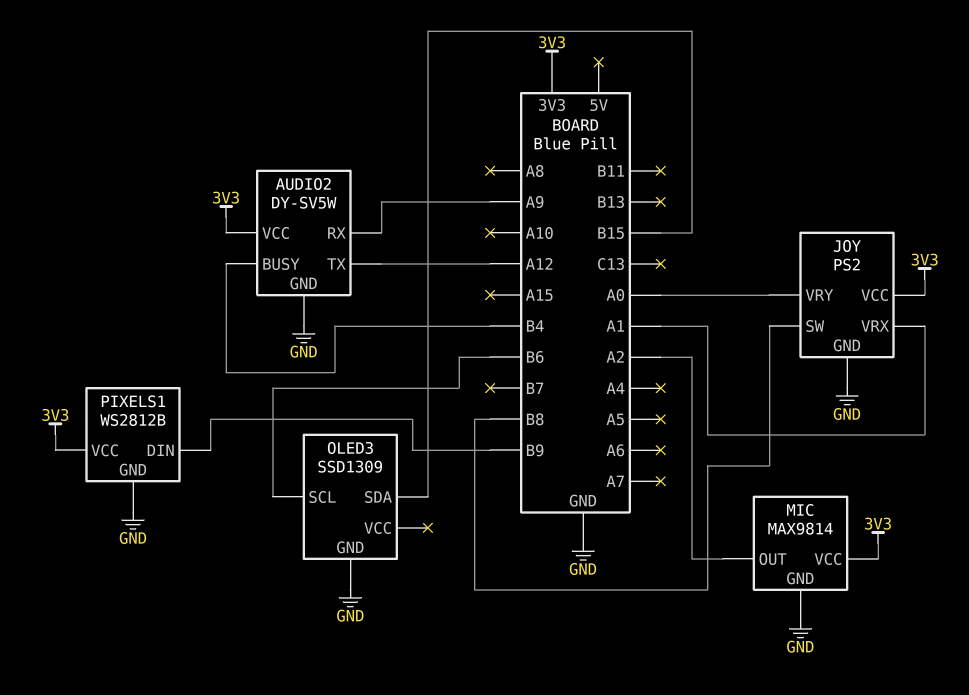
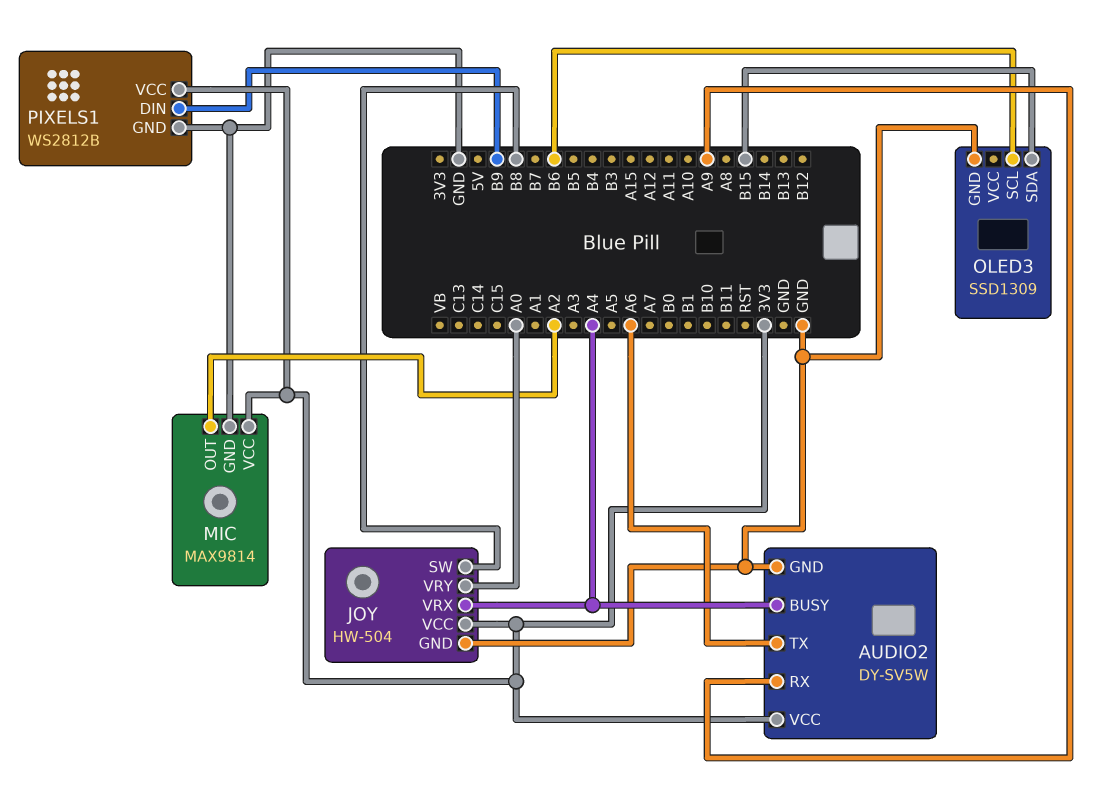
AUDIO2 pin BUSY: B4 -> A4
AUDIO2 pin TX: A12 -> A6
JOY: PS2 -> HW-504
JOY pin VRX: A1 -> A4

